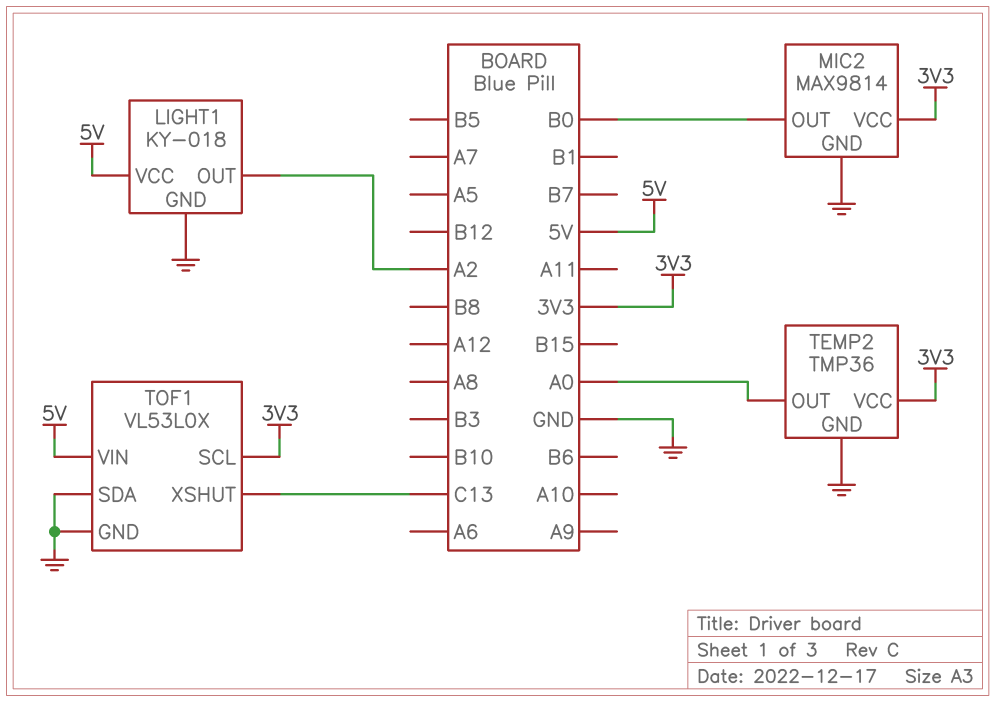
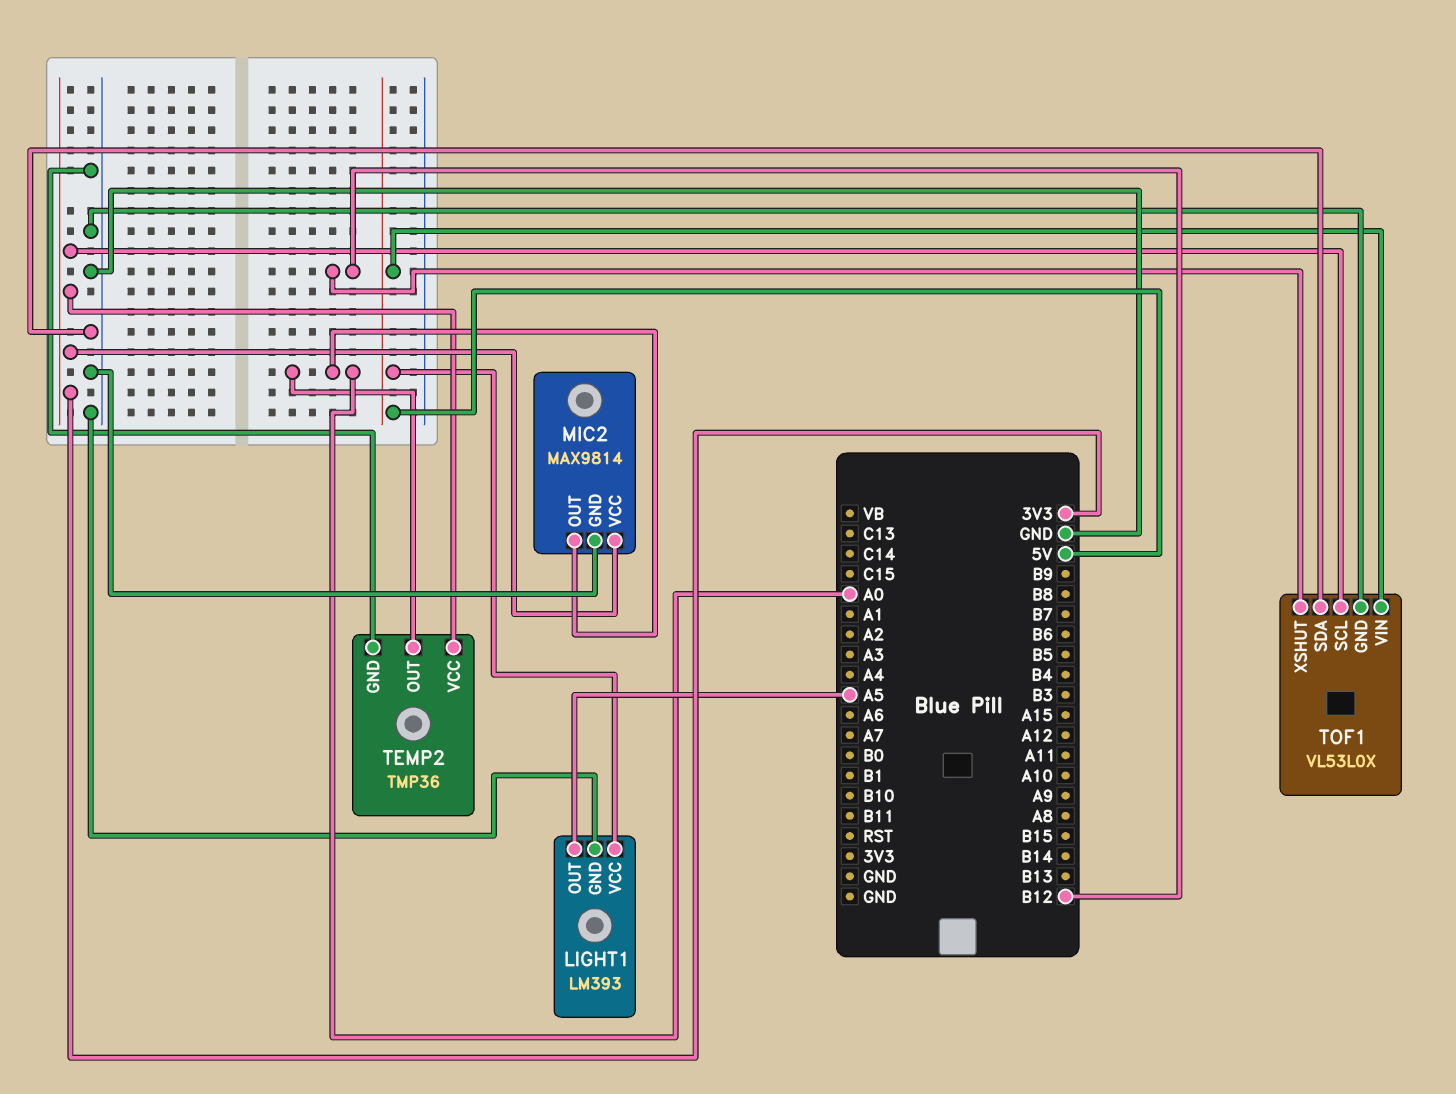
LIGHT1: KY-018 -> LM393
LIGHT1 pin OUT: A2 -> A5
MIC2 pin OUT: B0 -> A0
TOF1 pin XSHUT: C13 -> B12

